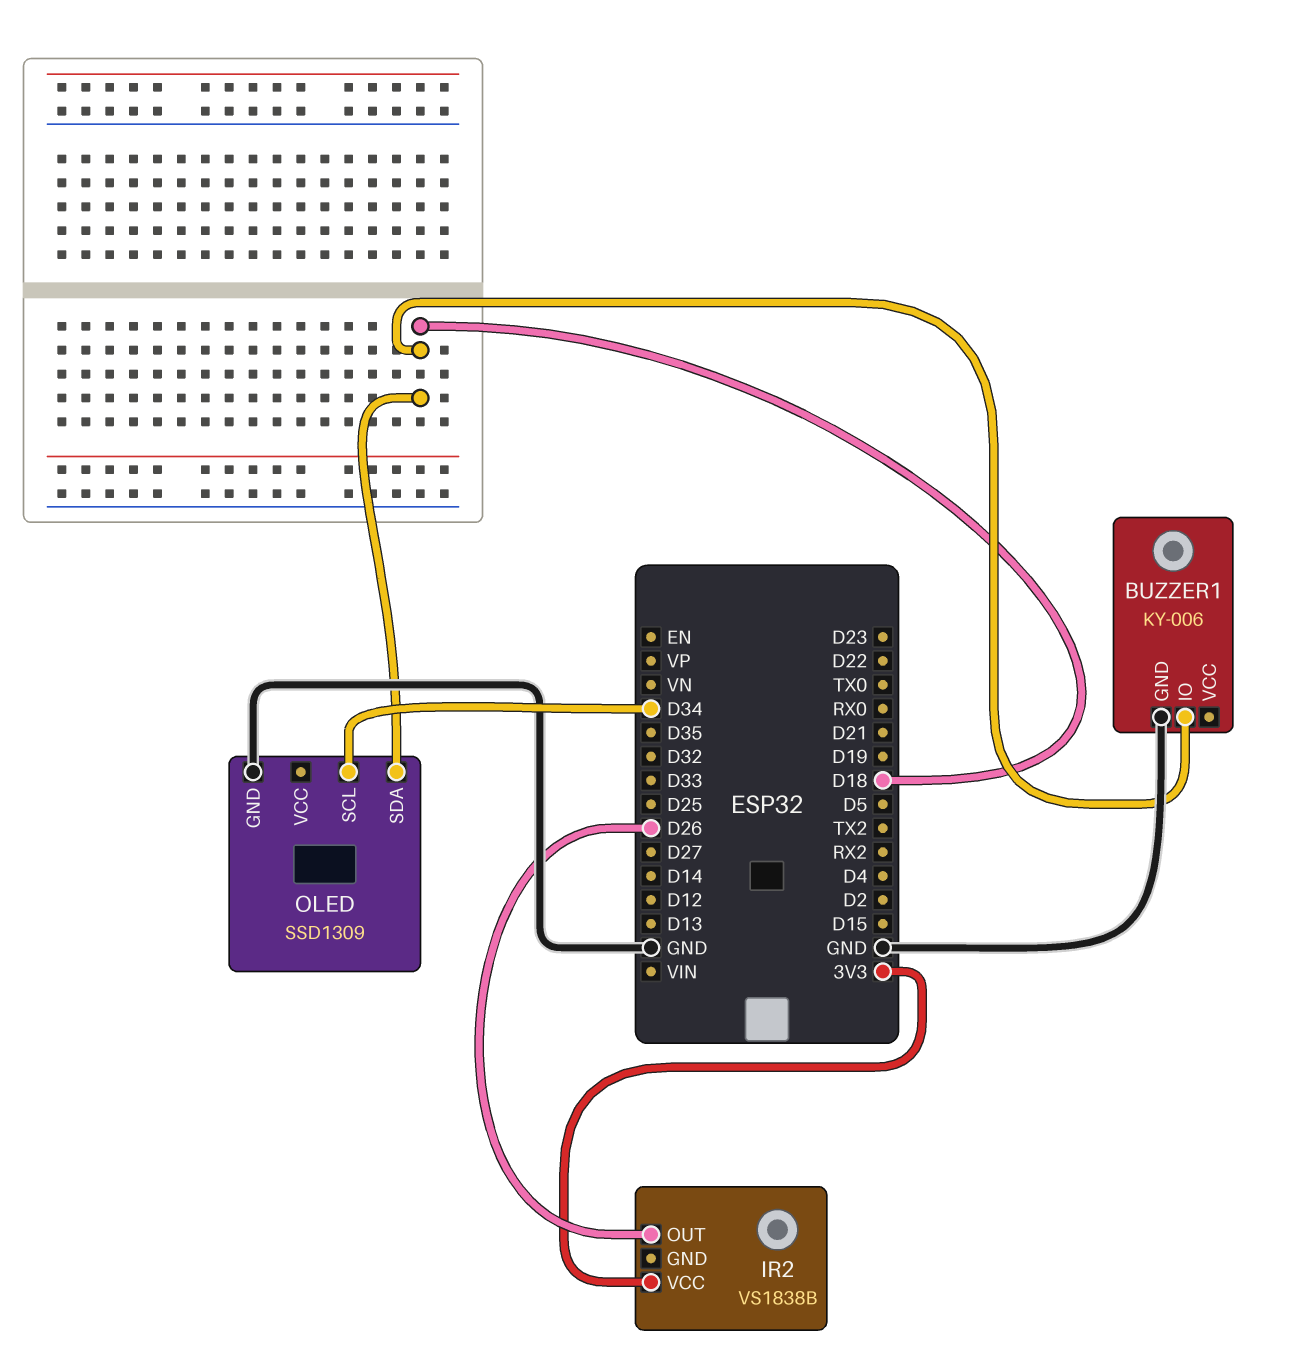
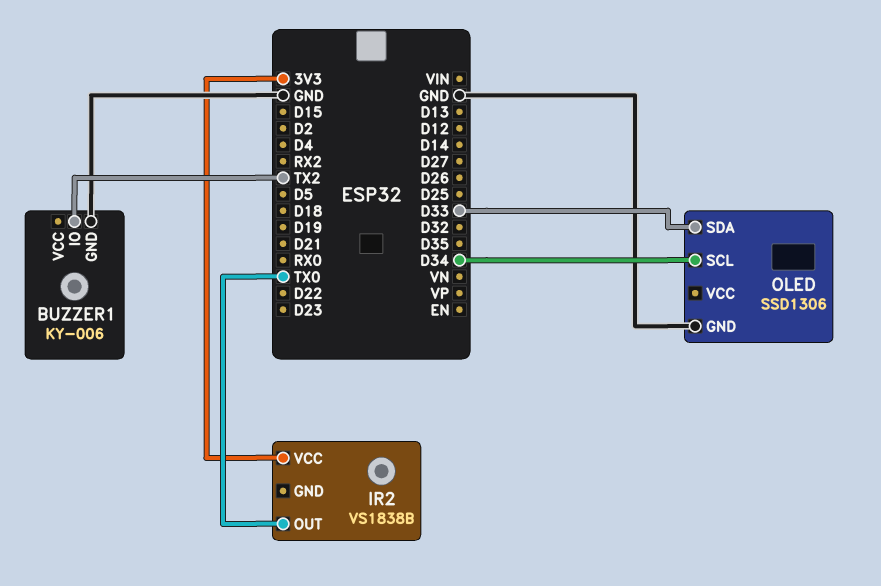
BUZZER1 pin IO: D18 -> TX2
IR2 pin OUT: D26 -> TX0
OLED: SSD1309 -> SSD1306
OLED pin SDA: D18 -> D33

